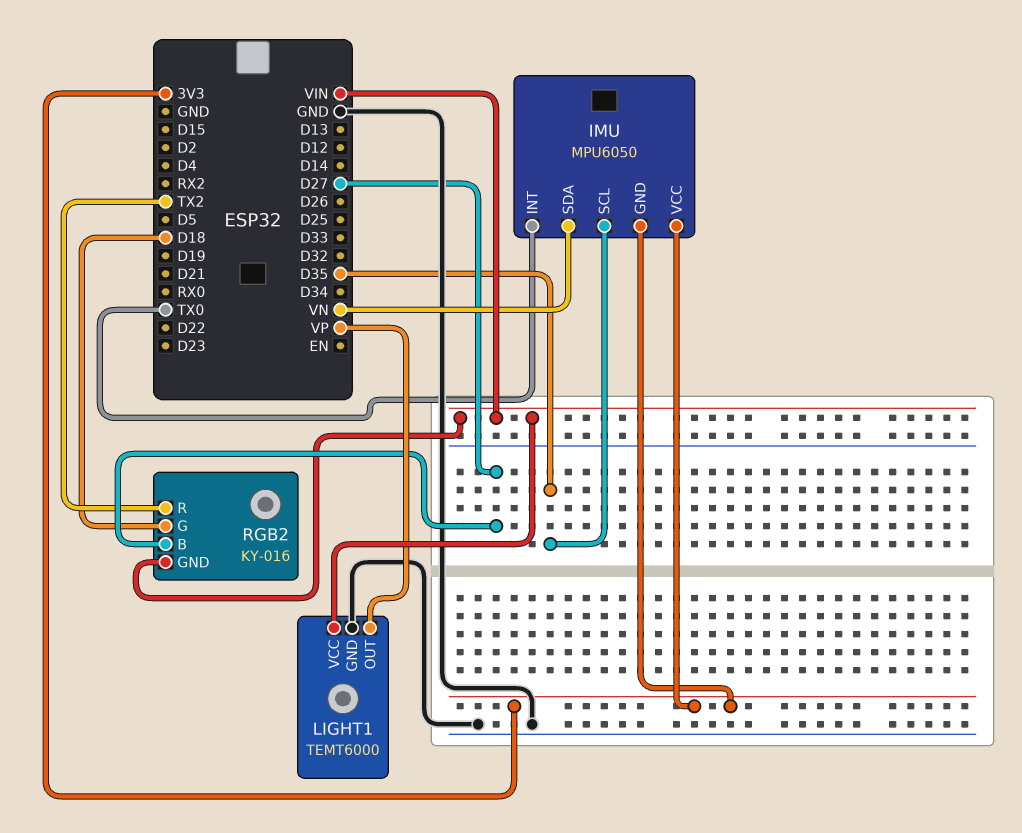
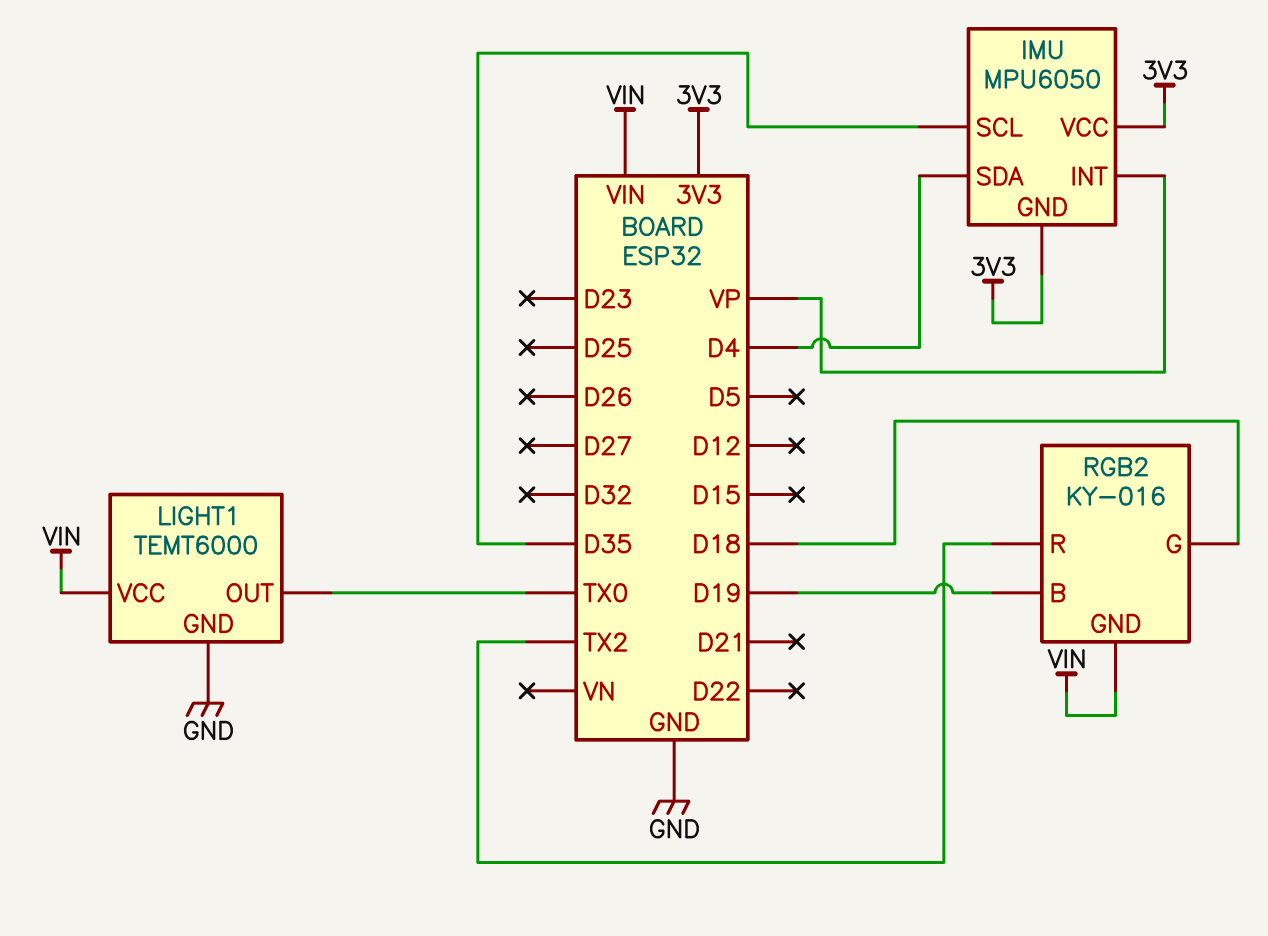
IMU pin INT: TX0 -> VP
IMU pin SDA: VN -> D4
LIGHT1 pin OUT: VP -> TX0
RGB2 pin B: D27 -> D19

